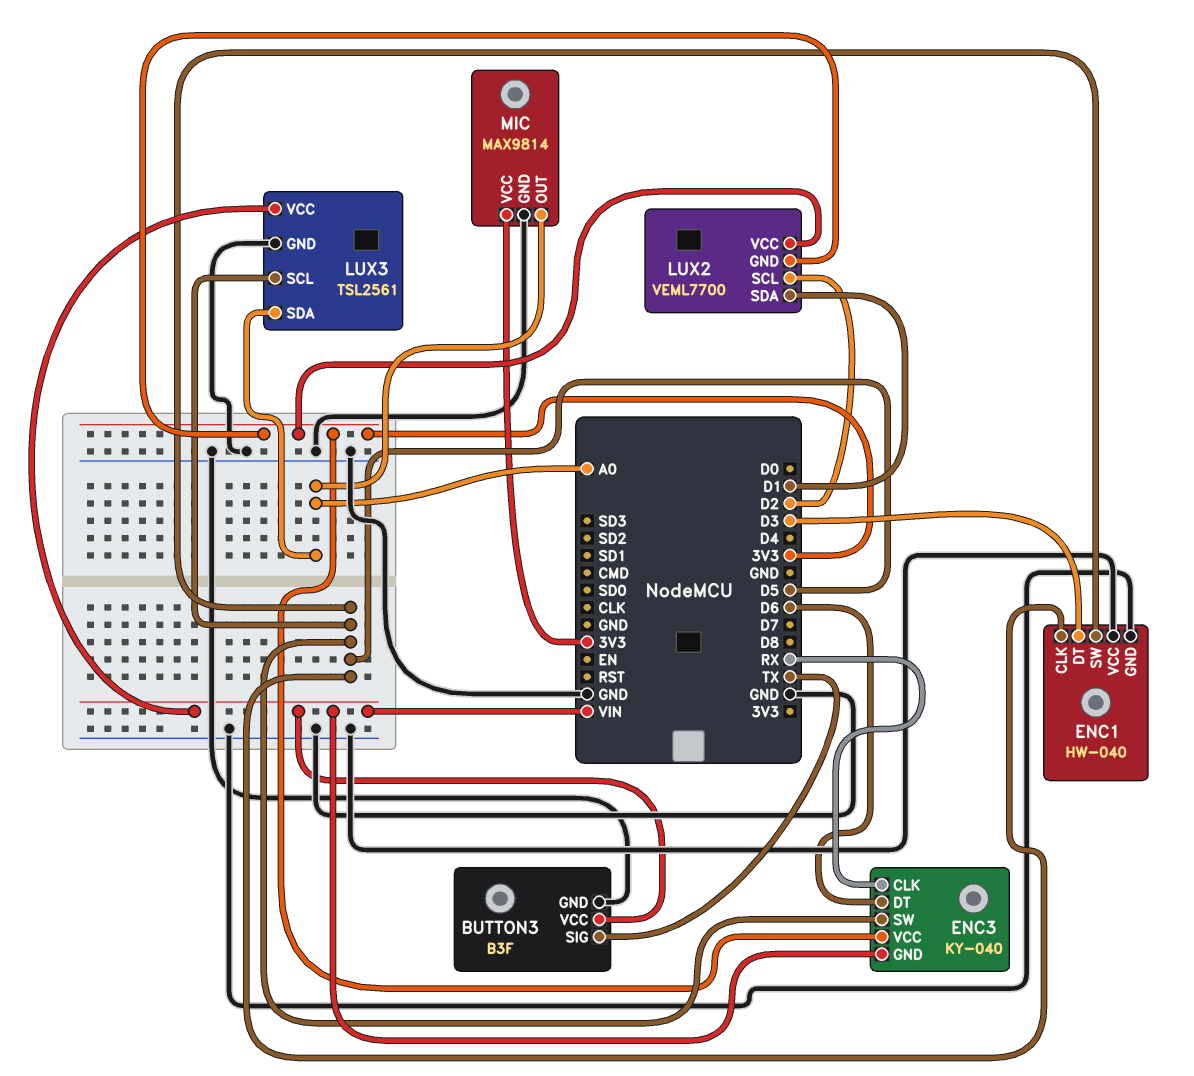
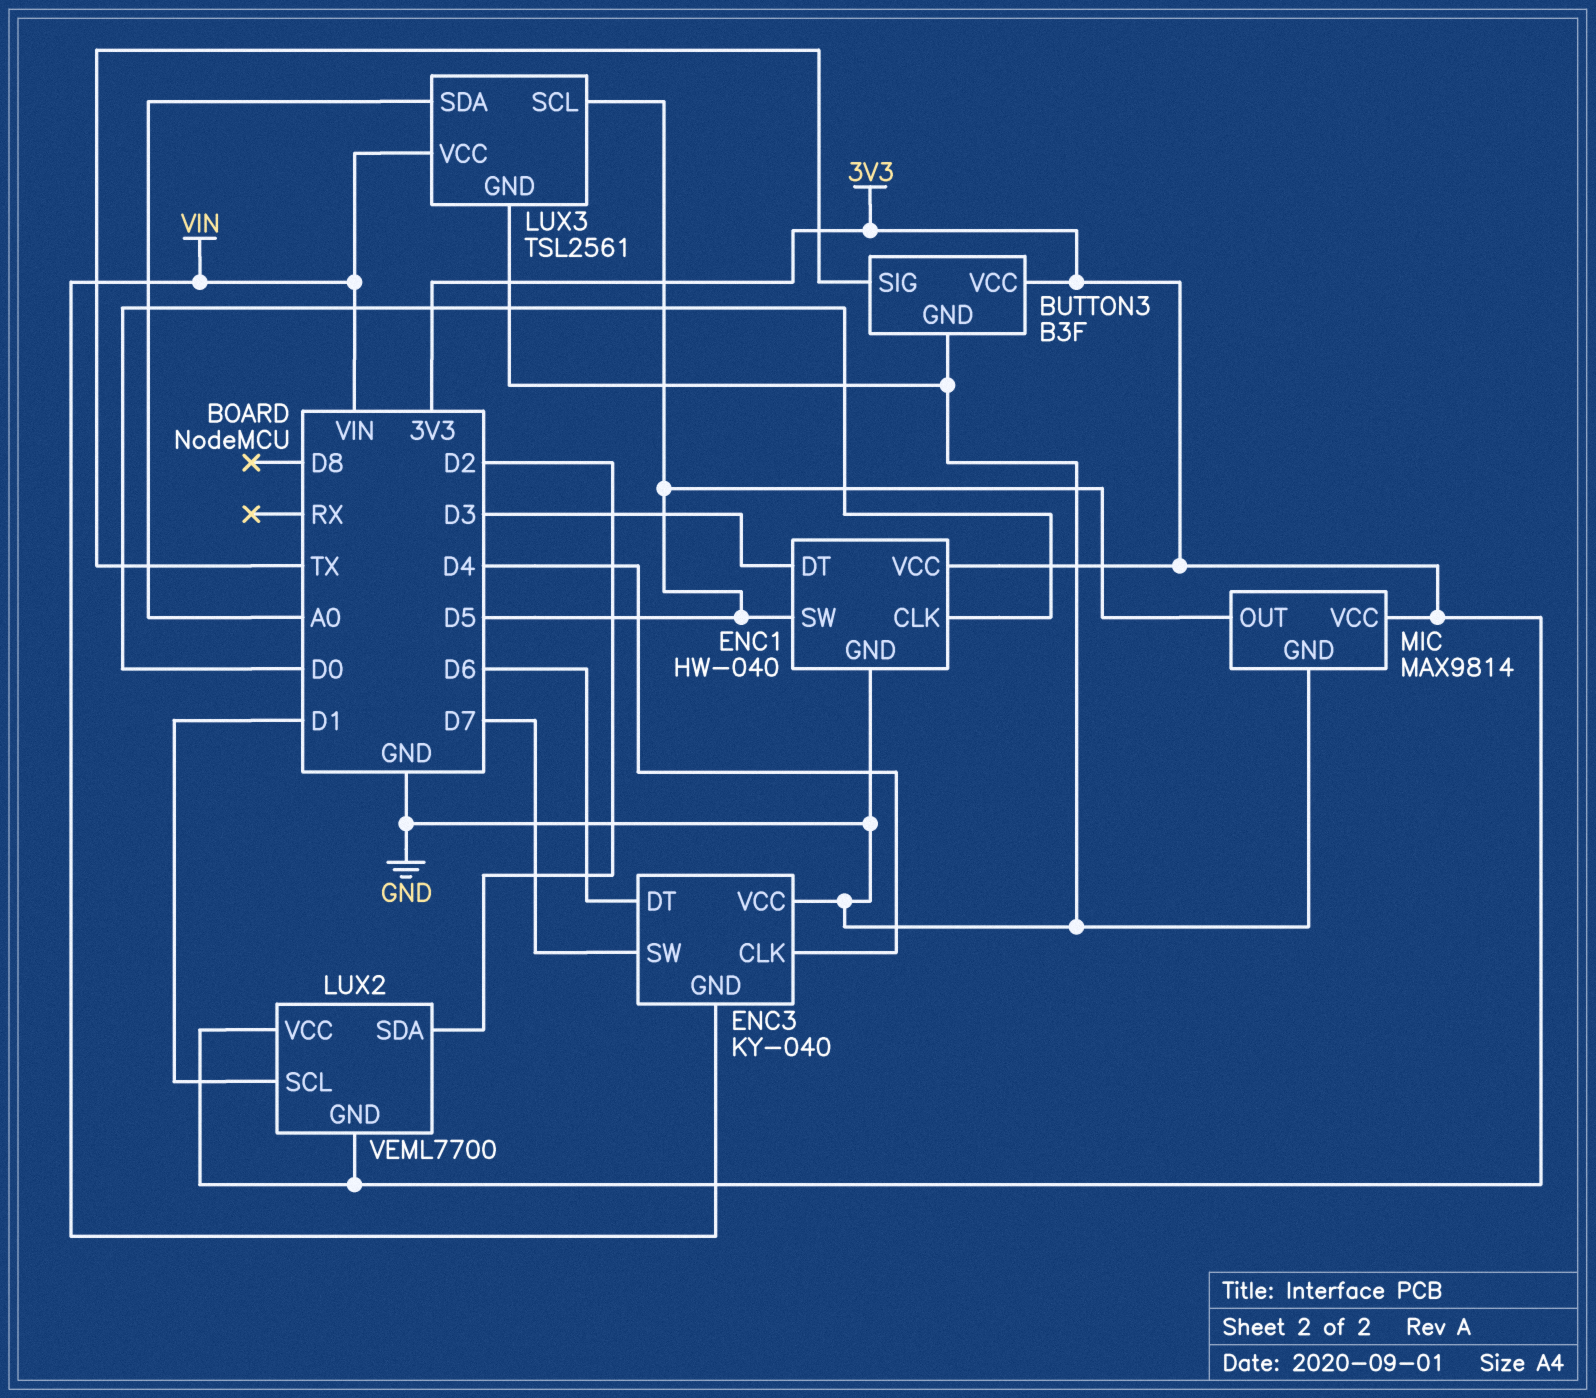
BUTTON3 pin VCC: VIN -> 3V3
ENC1 pin CLK: D5 -> D0
ENC1 pin VCC: GND -> 3V3
ENC3 pin CLK: RX -> D4
ENC3 pin SW: D5 -> D7
ENC3 pin VCC: 3V3 -> GND
LUX2 pin SCL: D2 -> D1
LUX2 pin SDA: D1 -> D2
MIC pin OUT: A0 -> D5

